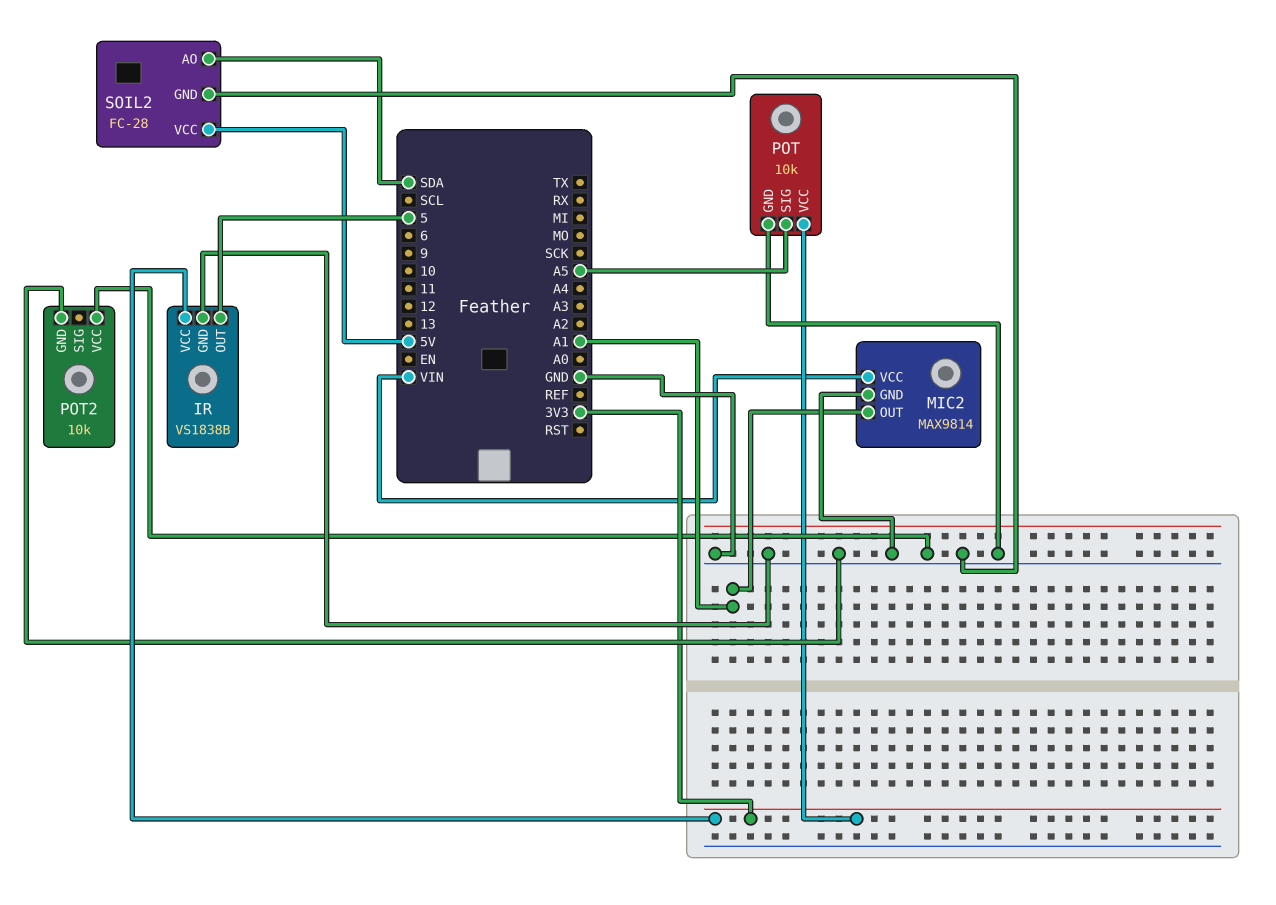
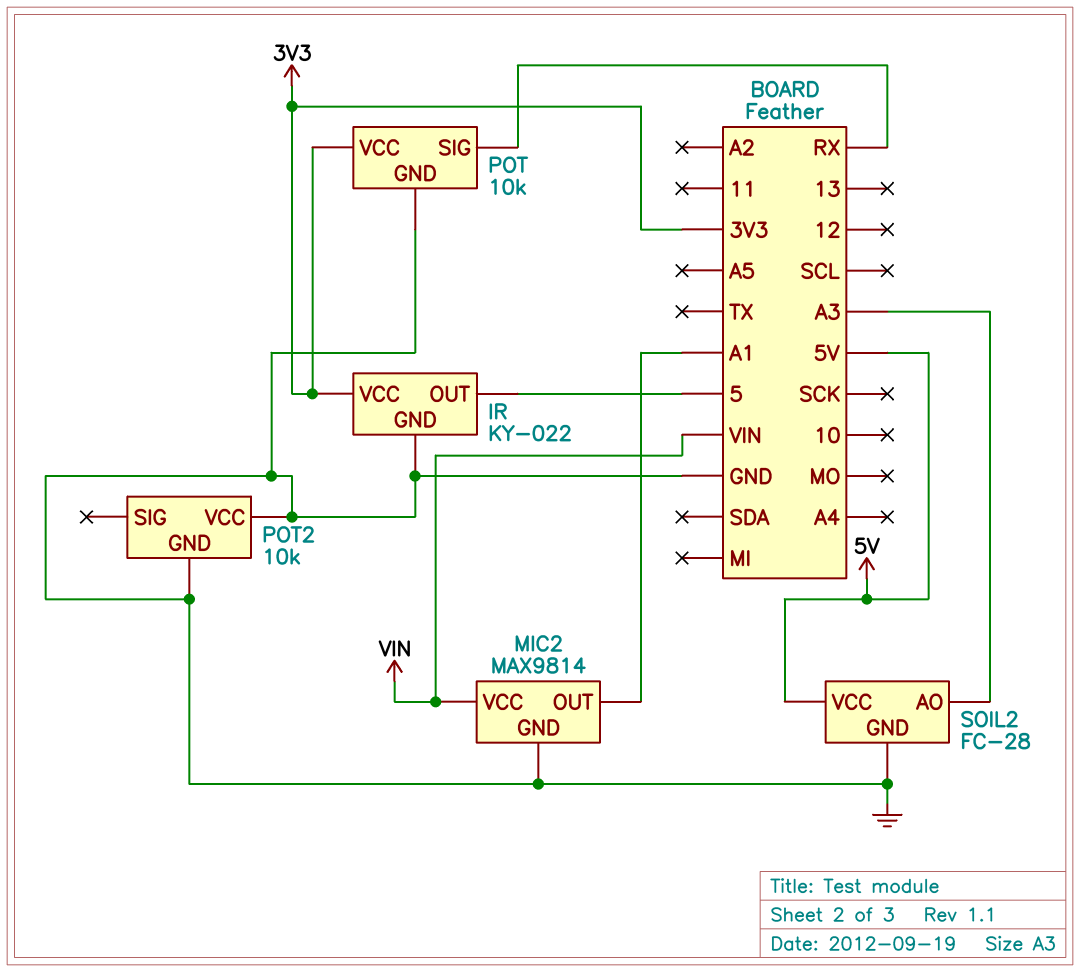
IR: VS1838B -> KY-022
POT pin SIG: A5 -> RX
SOIL2 pin AO: SDA -> A3

